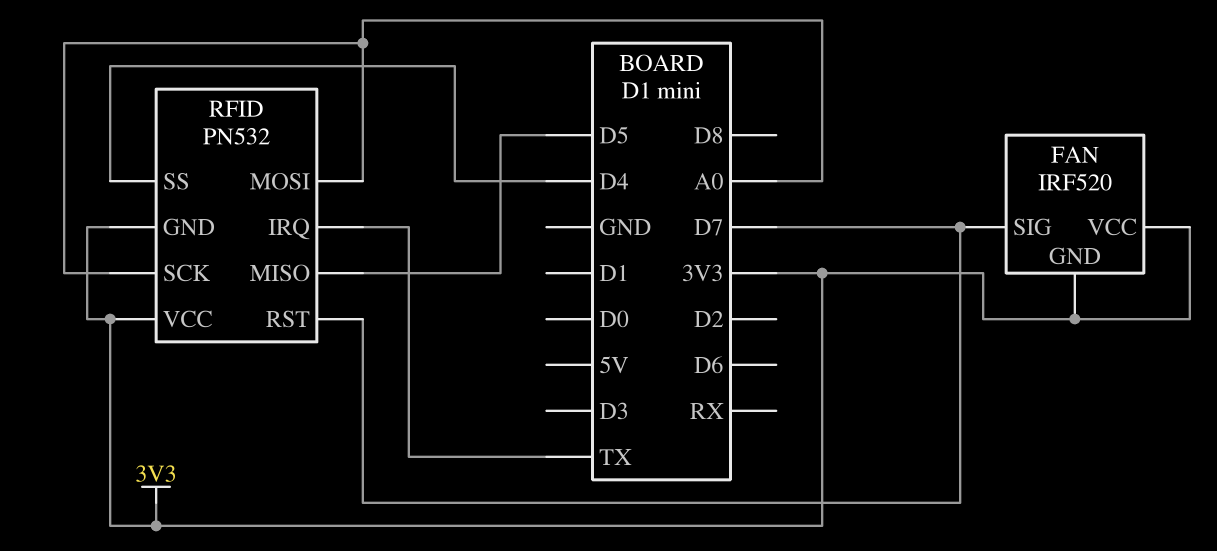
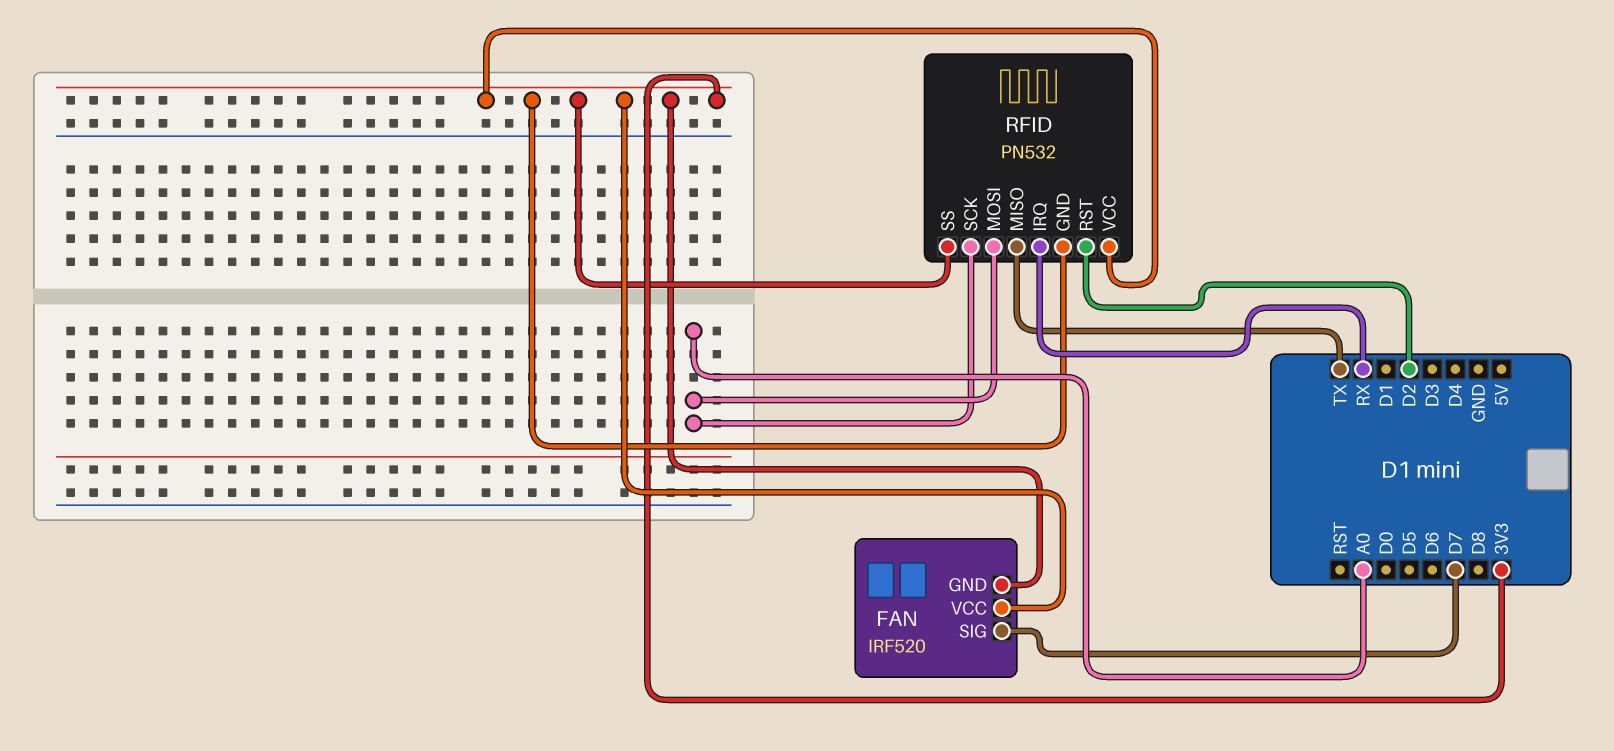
RFID pin IRQ: TX -> RX
RFID pin MISO: D5 -> TX
RFID pin RST: D7 -> D2
RFID pin SS: D4 -> 3V3

